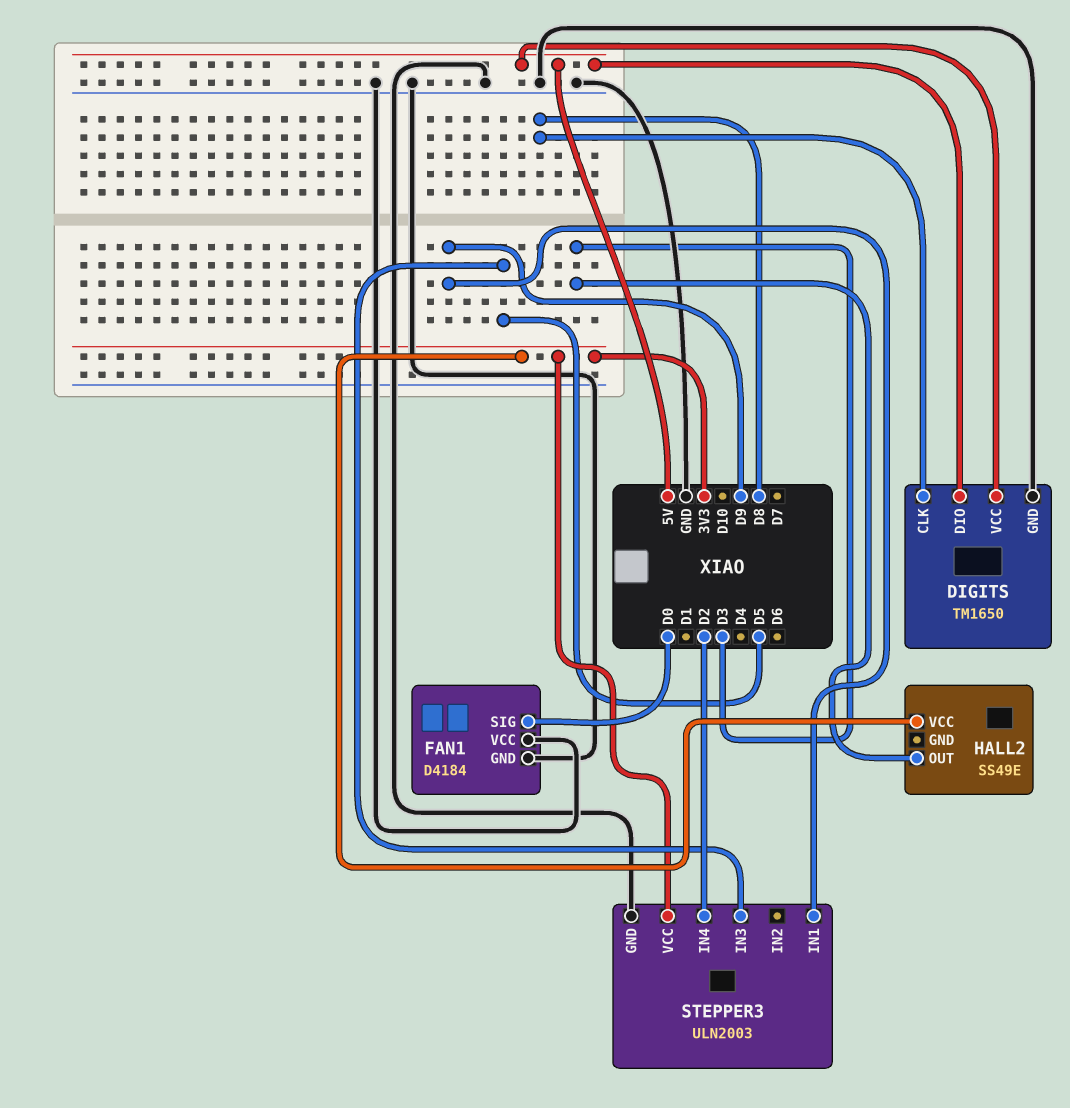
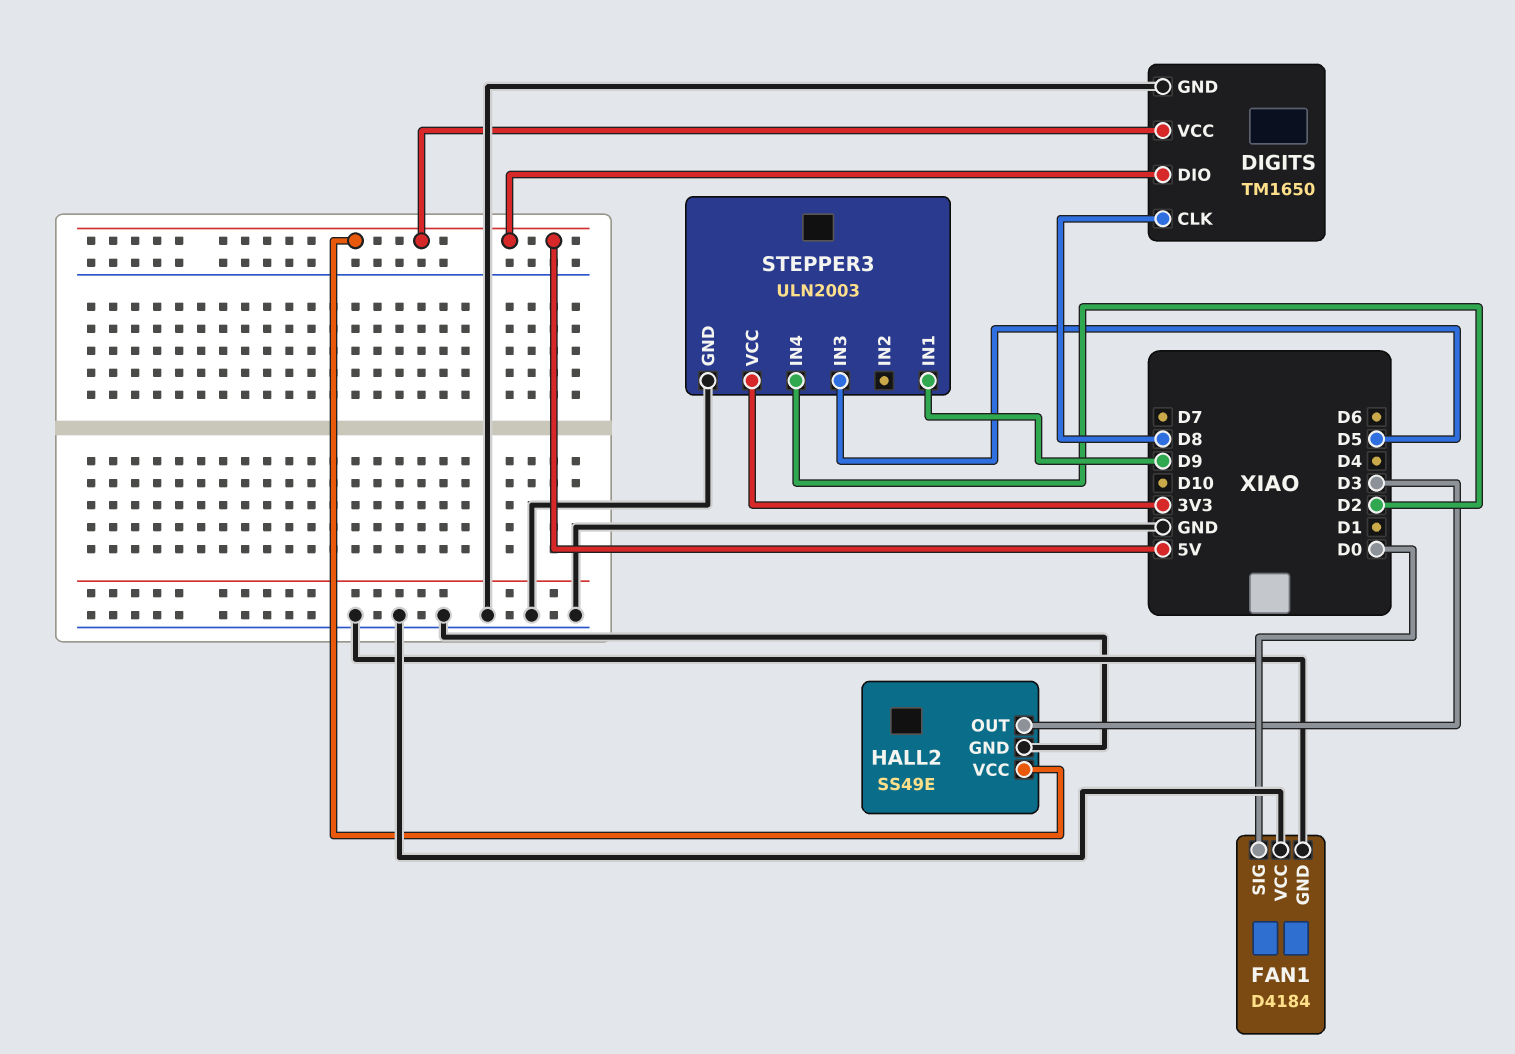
HALL2 pin GND: none -> GND
HALL2 pin VCC: 3V3 -> 5V

